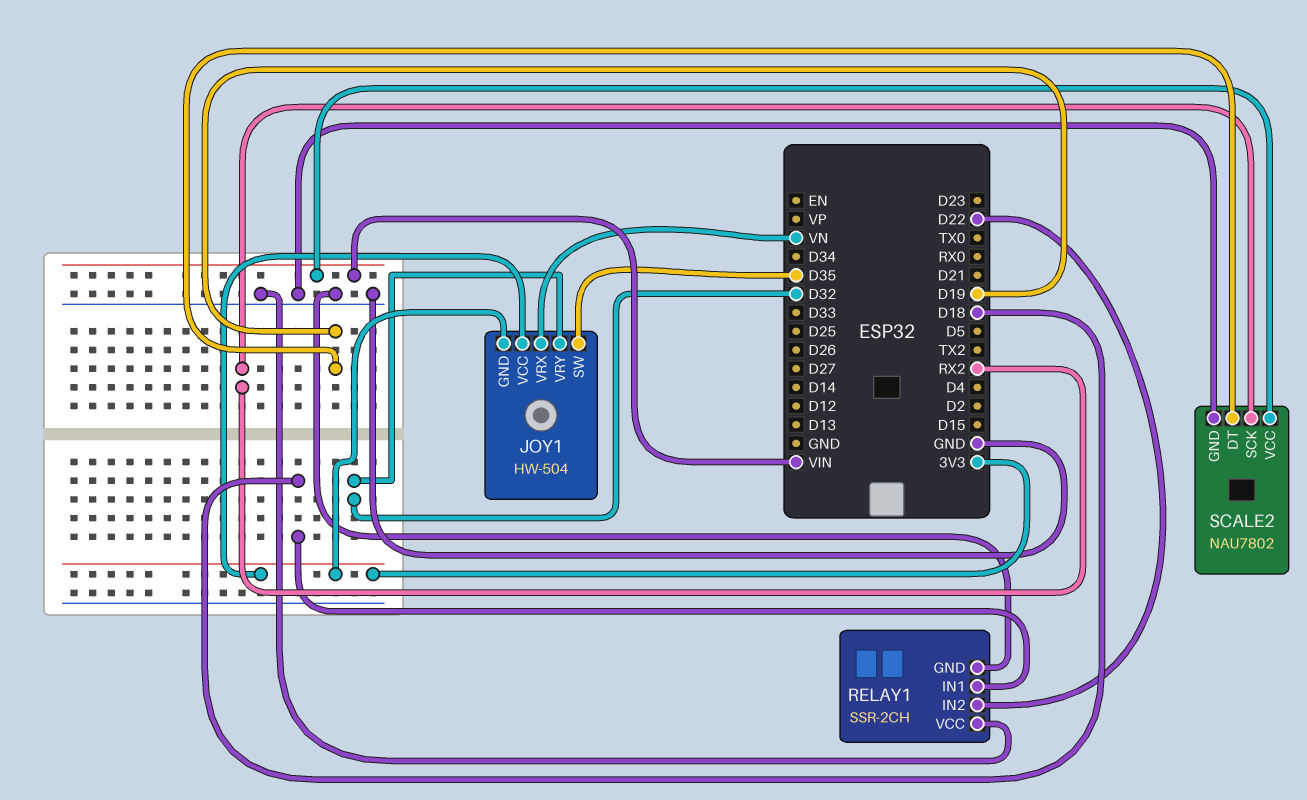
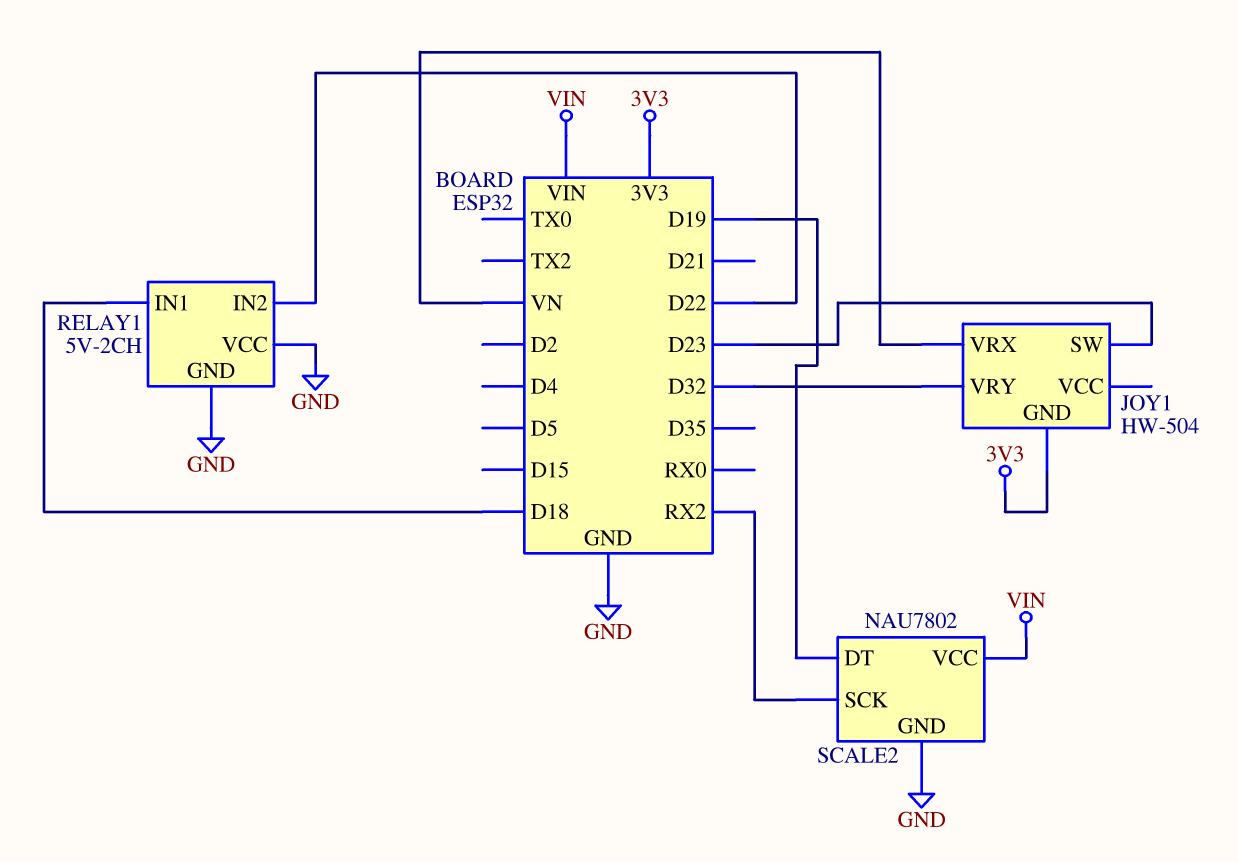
JOY1 pin SW: D35 -> D23
JOY1 pin VCC: 3V3 -> none
RELAY1: SSR-2CH -> 5V-2CH

